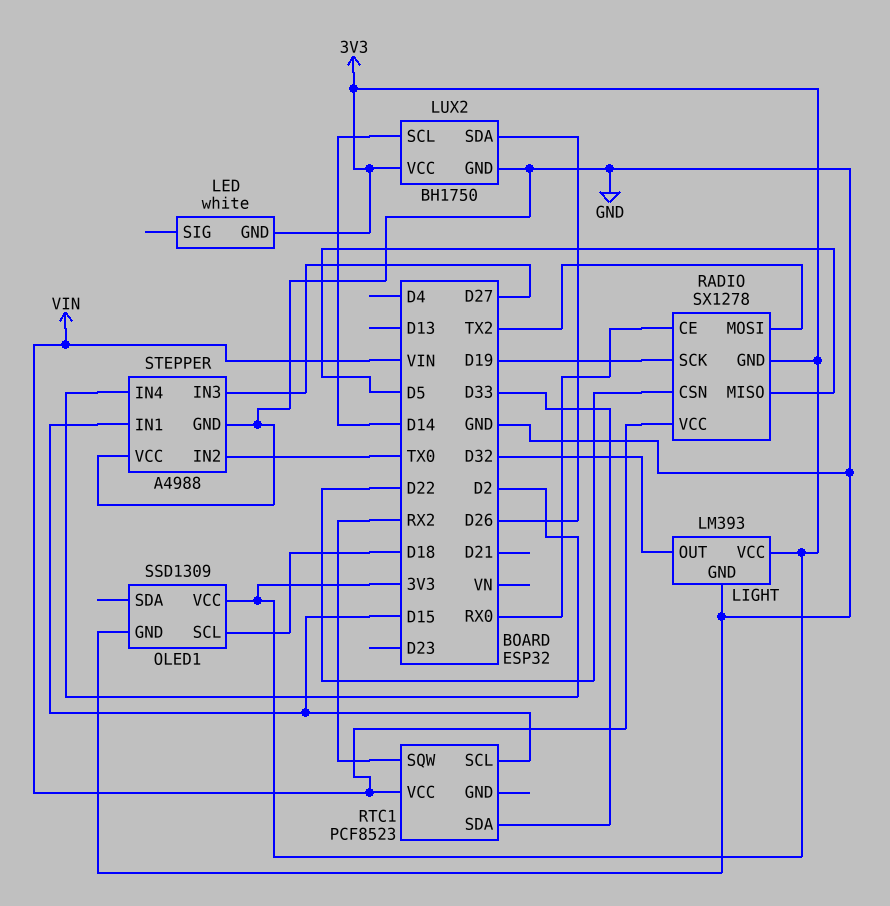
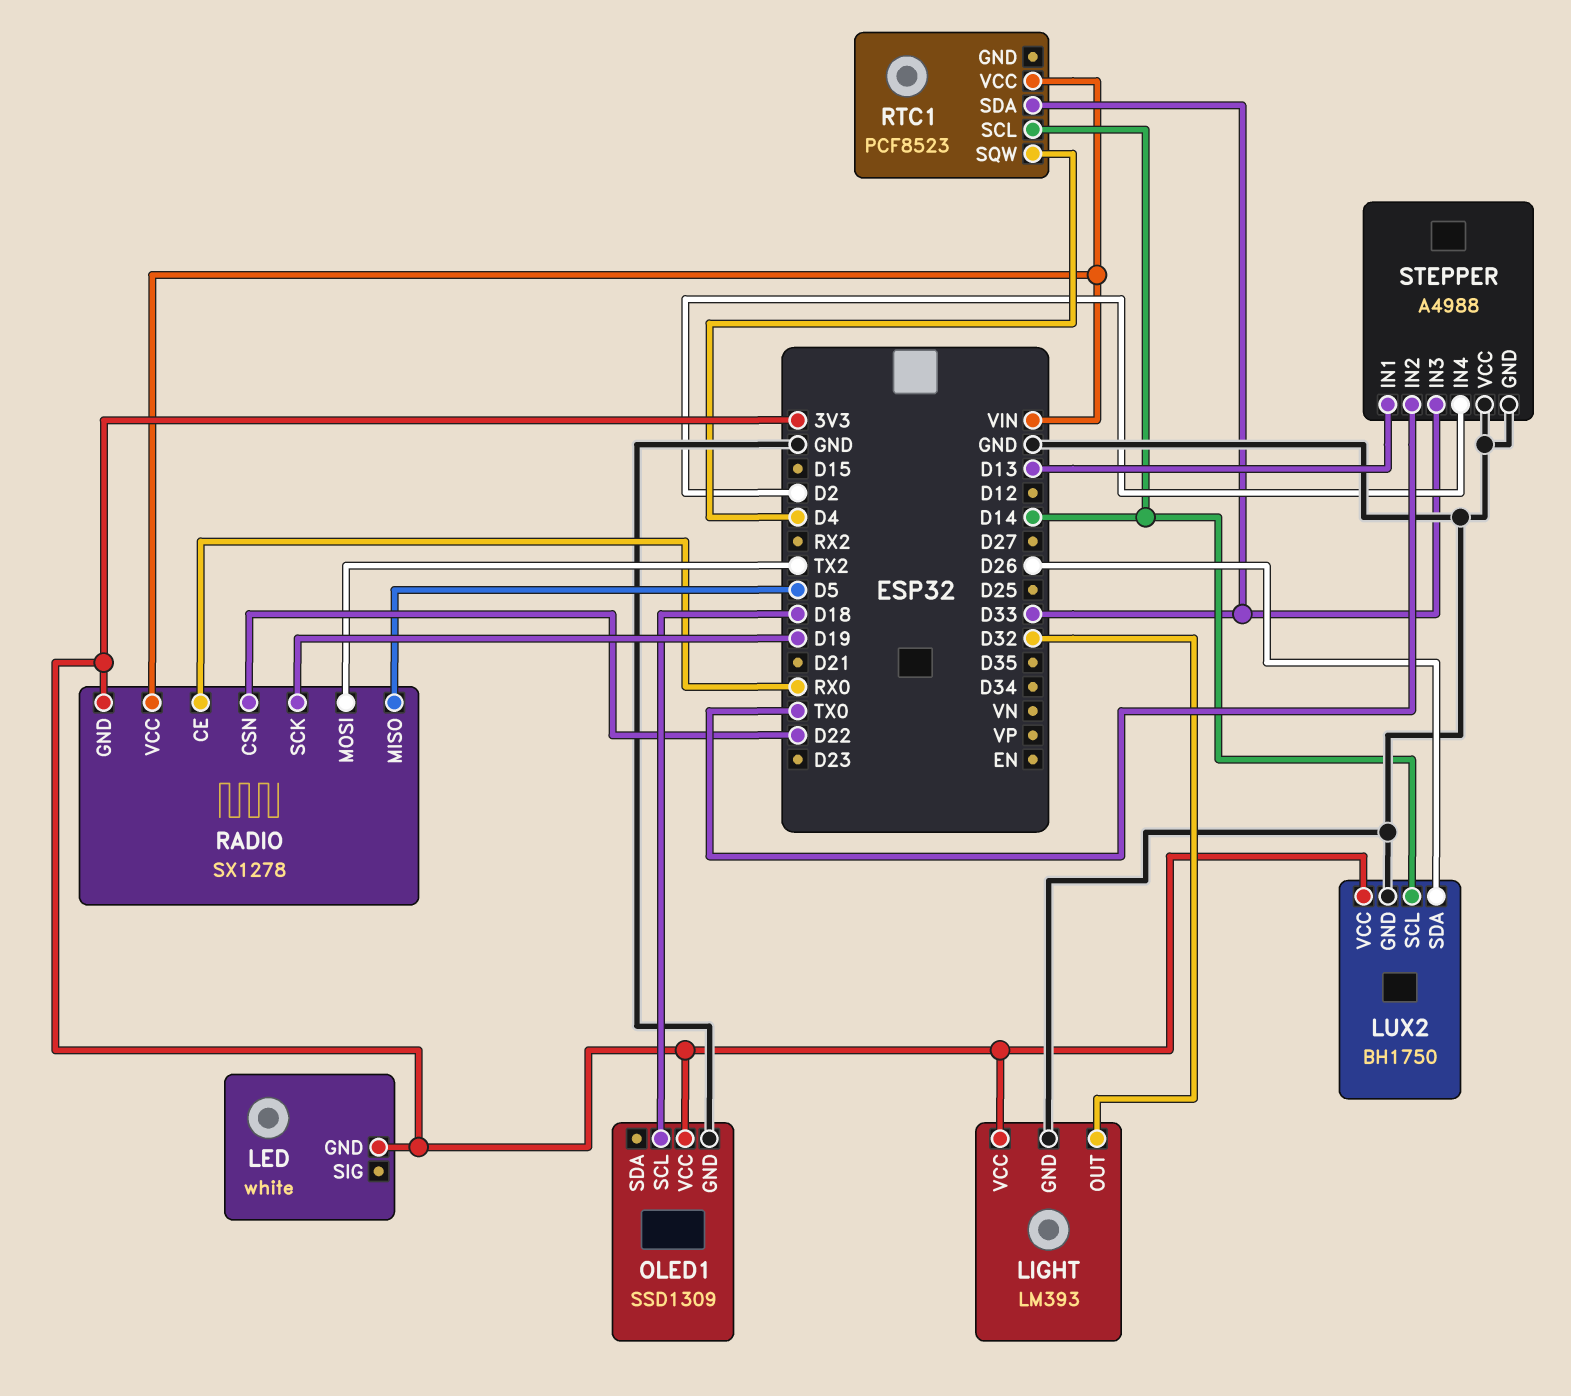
RTC1 pin SCL: D15 -> D14
RTC1 pin SQW: RX2 -> D4
STEPPER pin IN1: D15 -> D13
STEPPER pin IN3: D27 -> D33

